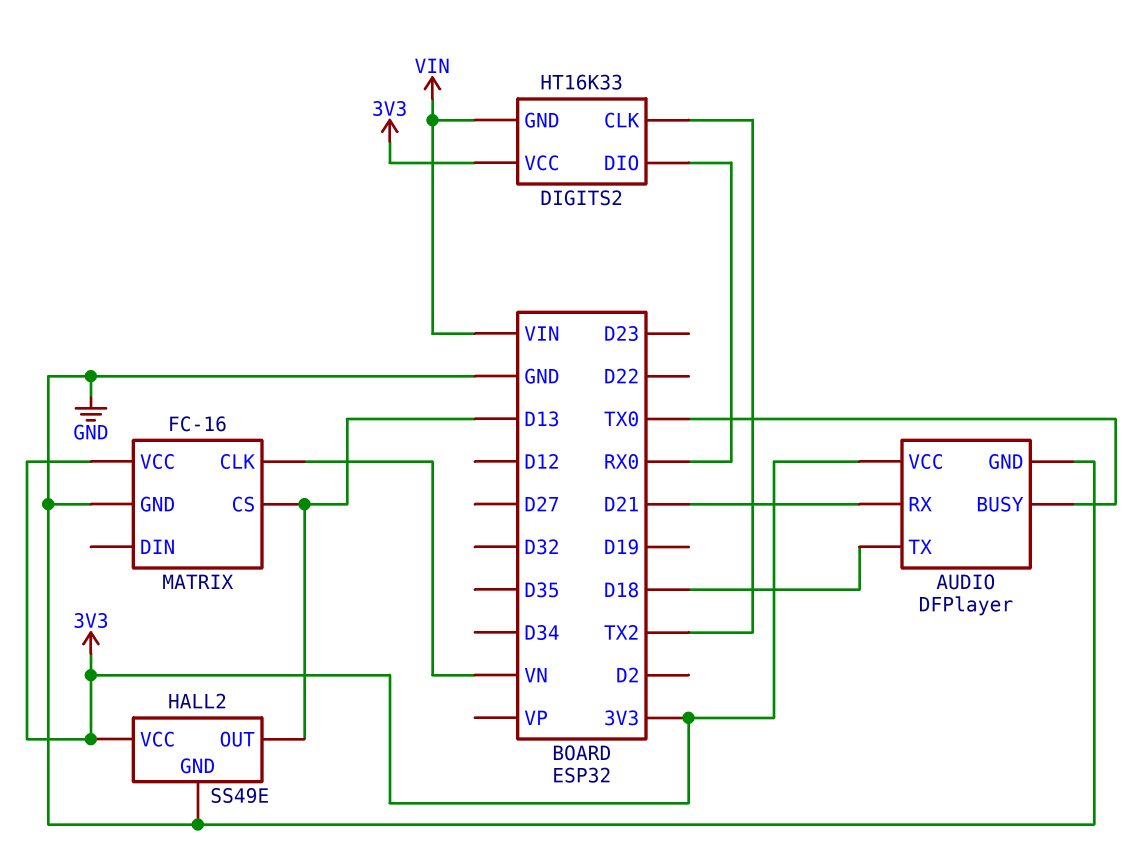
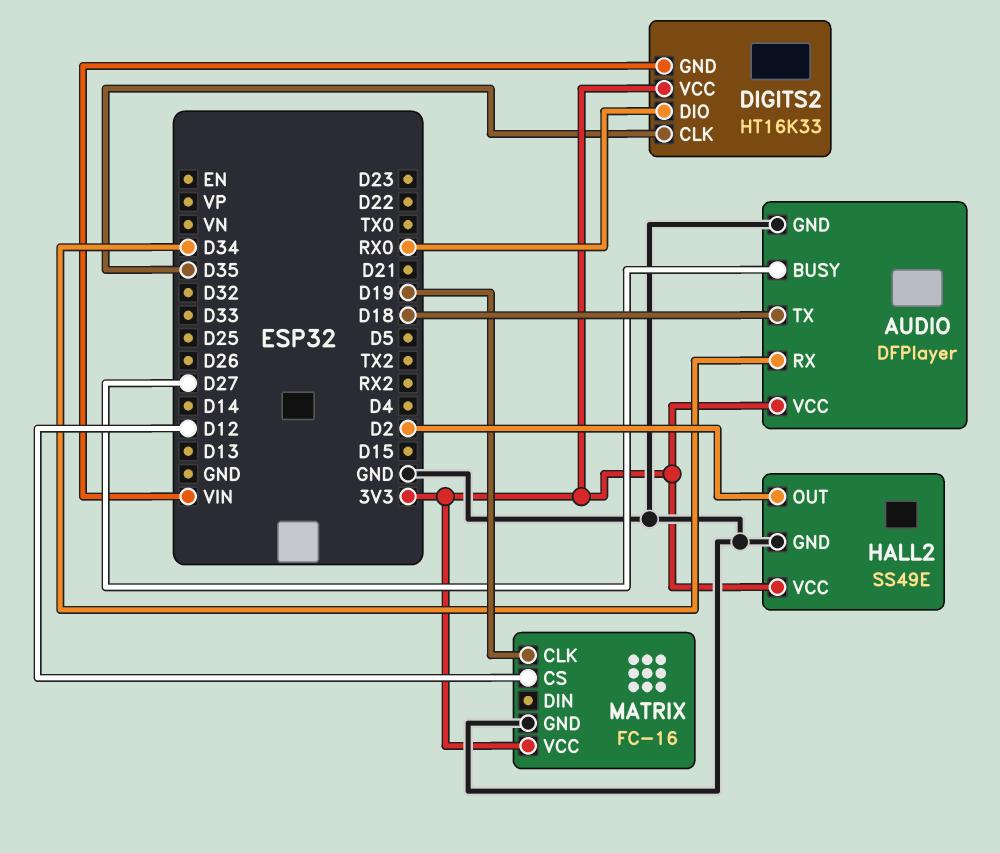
AUDIO pin BUSY: TX0 -> D27
AUDIO pin RX: D21 -> D34
DIGITS2 pin CLK: TX2 -> D35
HALL2 pin OUT: D13 -> D2
MATRIX pin CLK: VN -> D19
MATRIX pin CS: D13 -> D12

